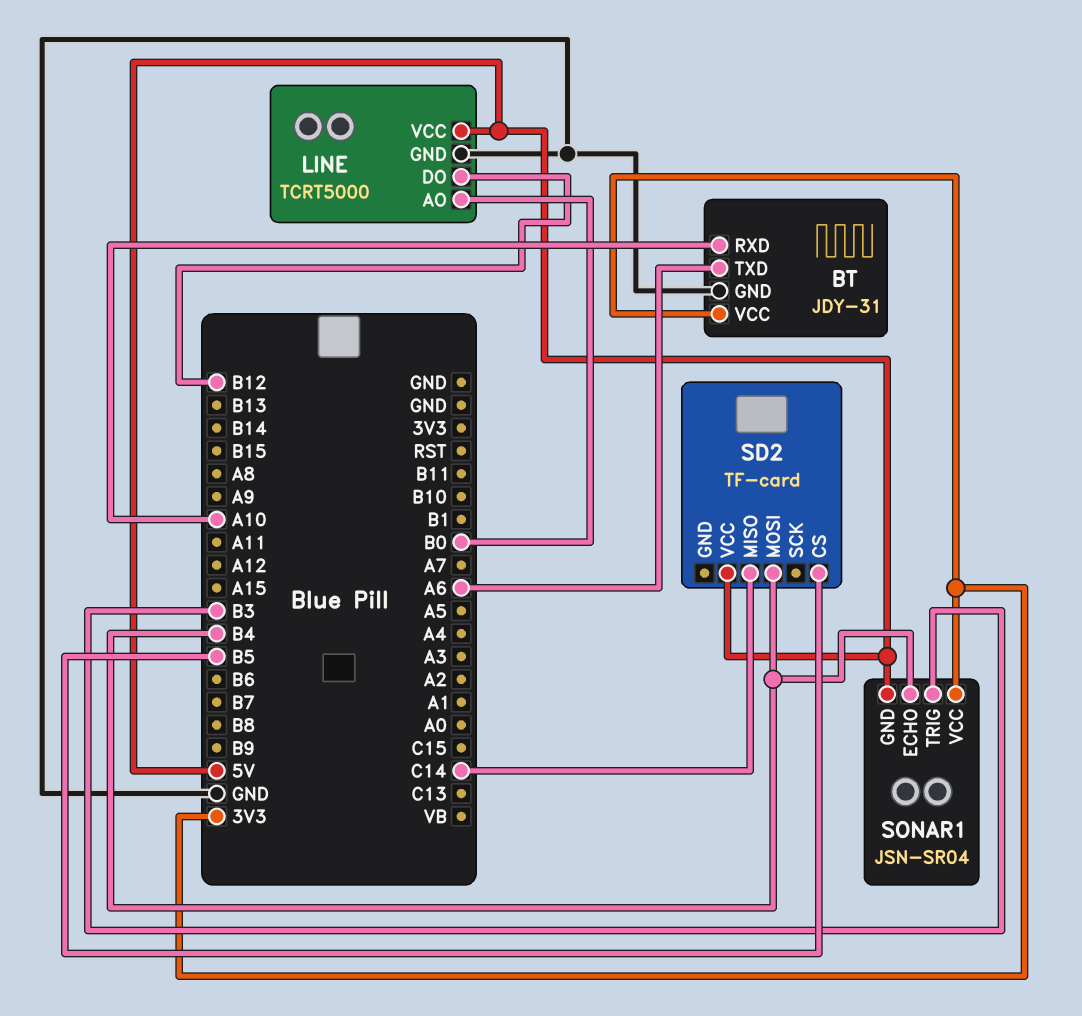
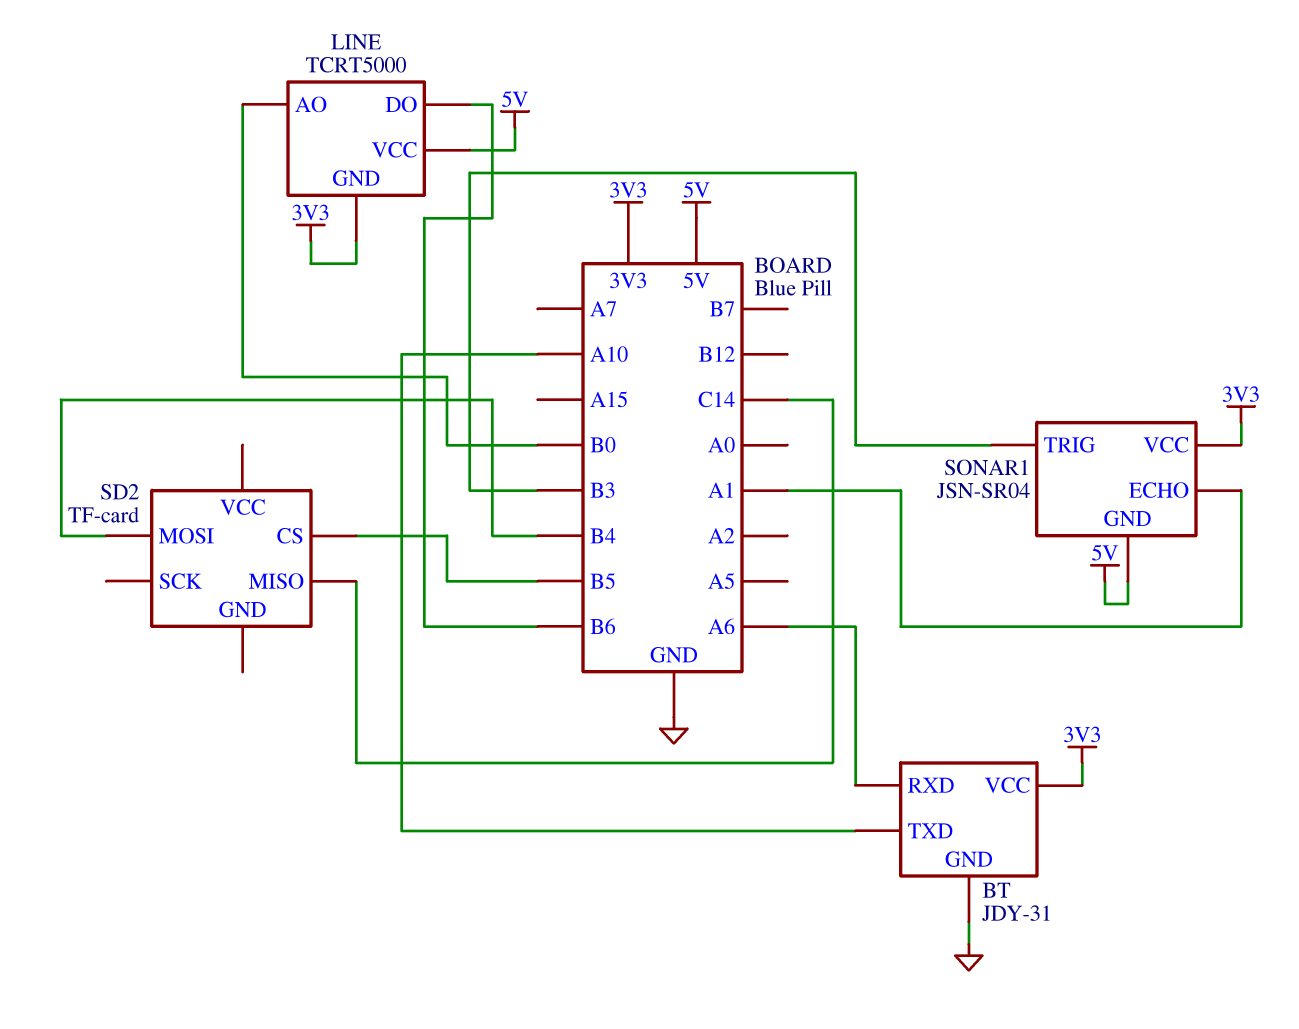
BT pin RXD: A10 -> A6
BT pin TXD: A6 -> A10
LINE pin DO: B12 -> B6
LINE pin GND: GND -> 3V3
SD2 pin VCC: 5V -> none
SONAR1 pin ECHO: B4 -> A1

